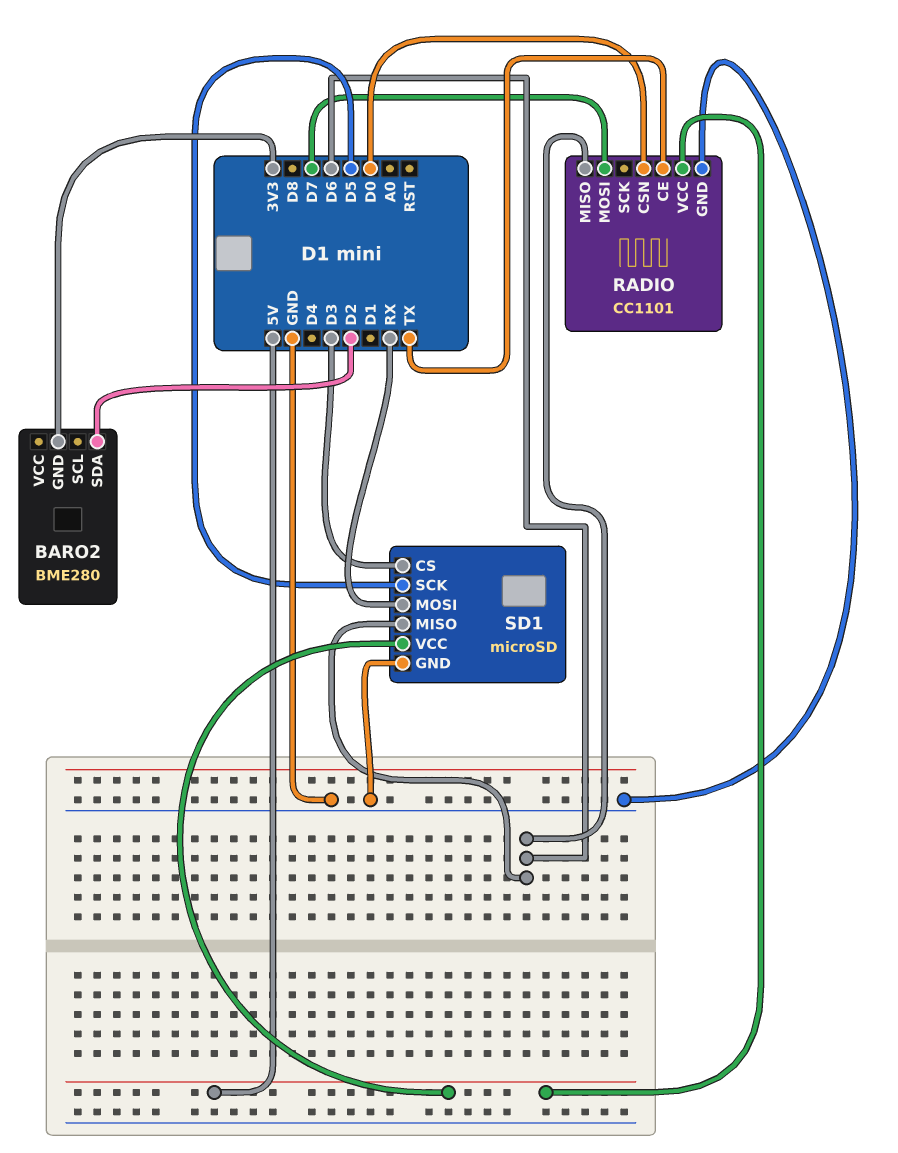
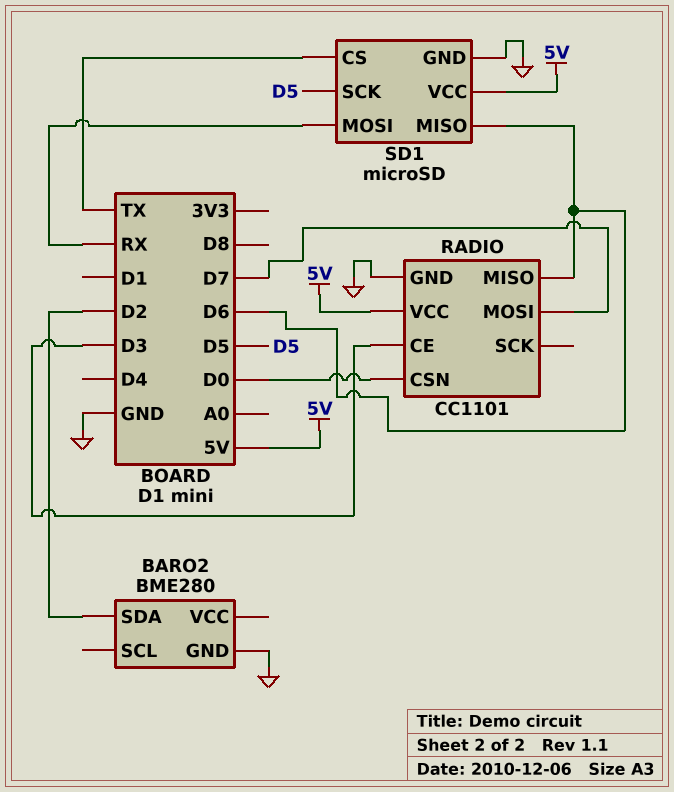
BARO2 pin GND: 3V3 -> GND
RADIO pin CE: TX -> D3
SD1 pin CS: D3 -> TX

